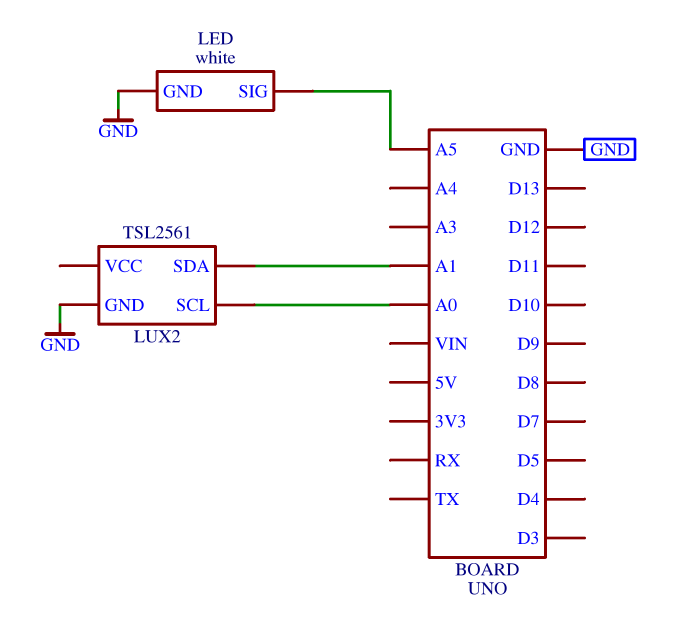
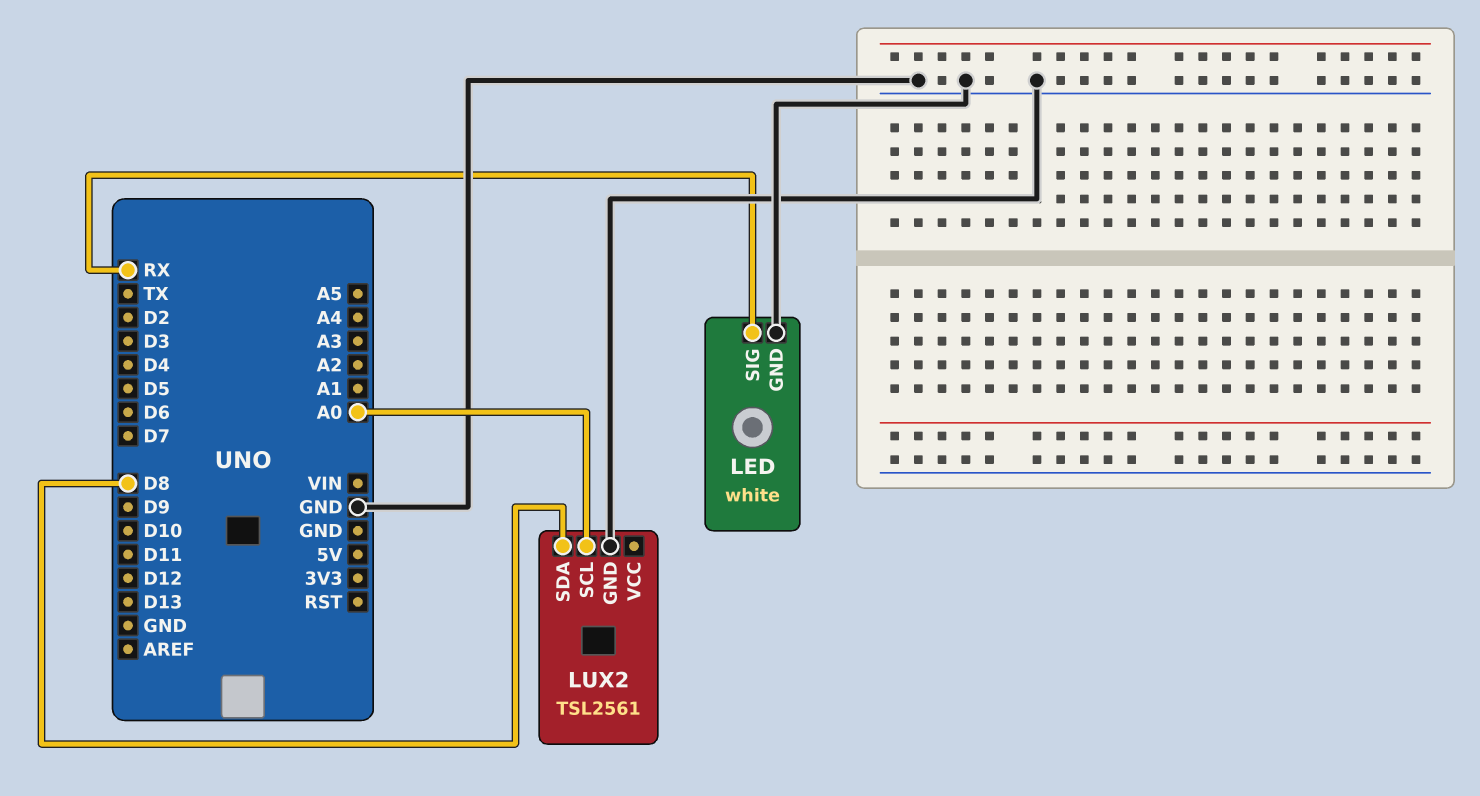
LED pin SIG: A5 -> RX
LUX2 pin SDA: A1 -> D8

